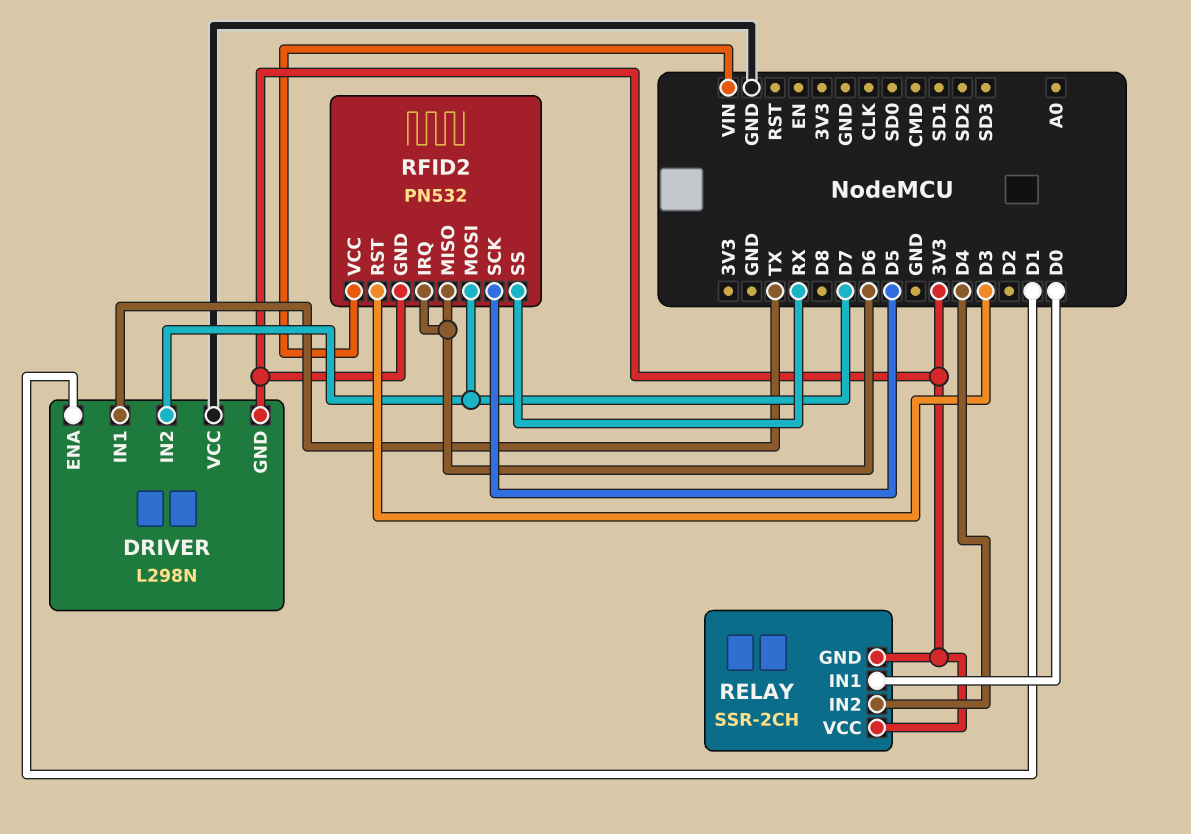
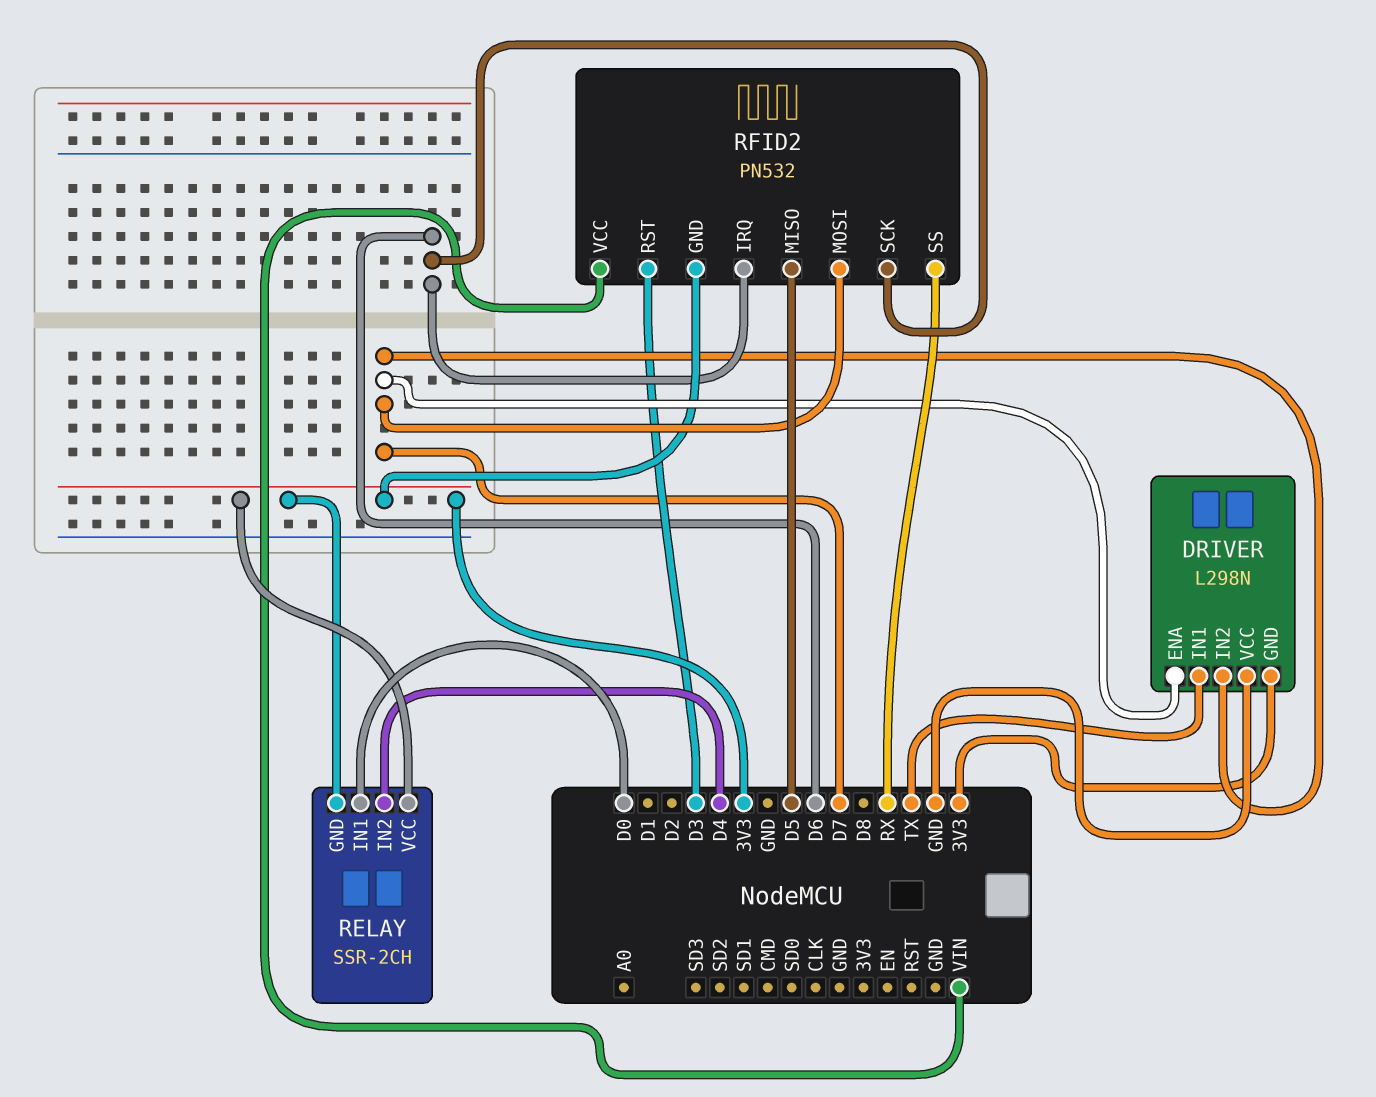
DRIVER pin ENA: D1 -> D7
RFID2 pin MISO: D6 -> D5
RFID2 pin SCK: D5 -> D6

